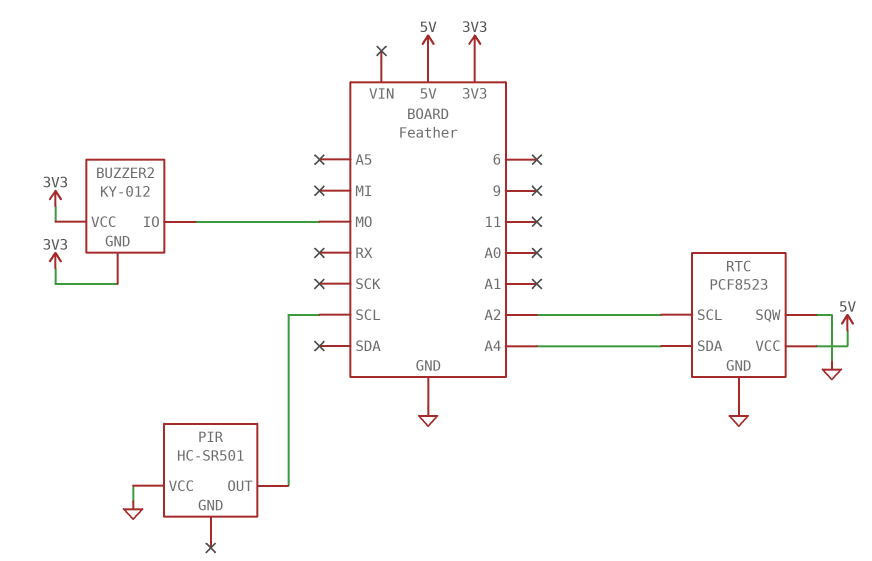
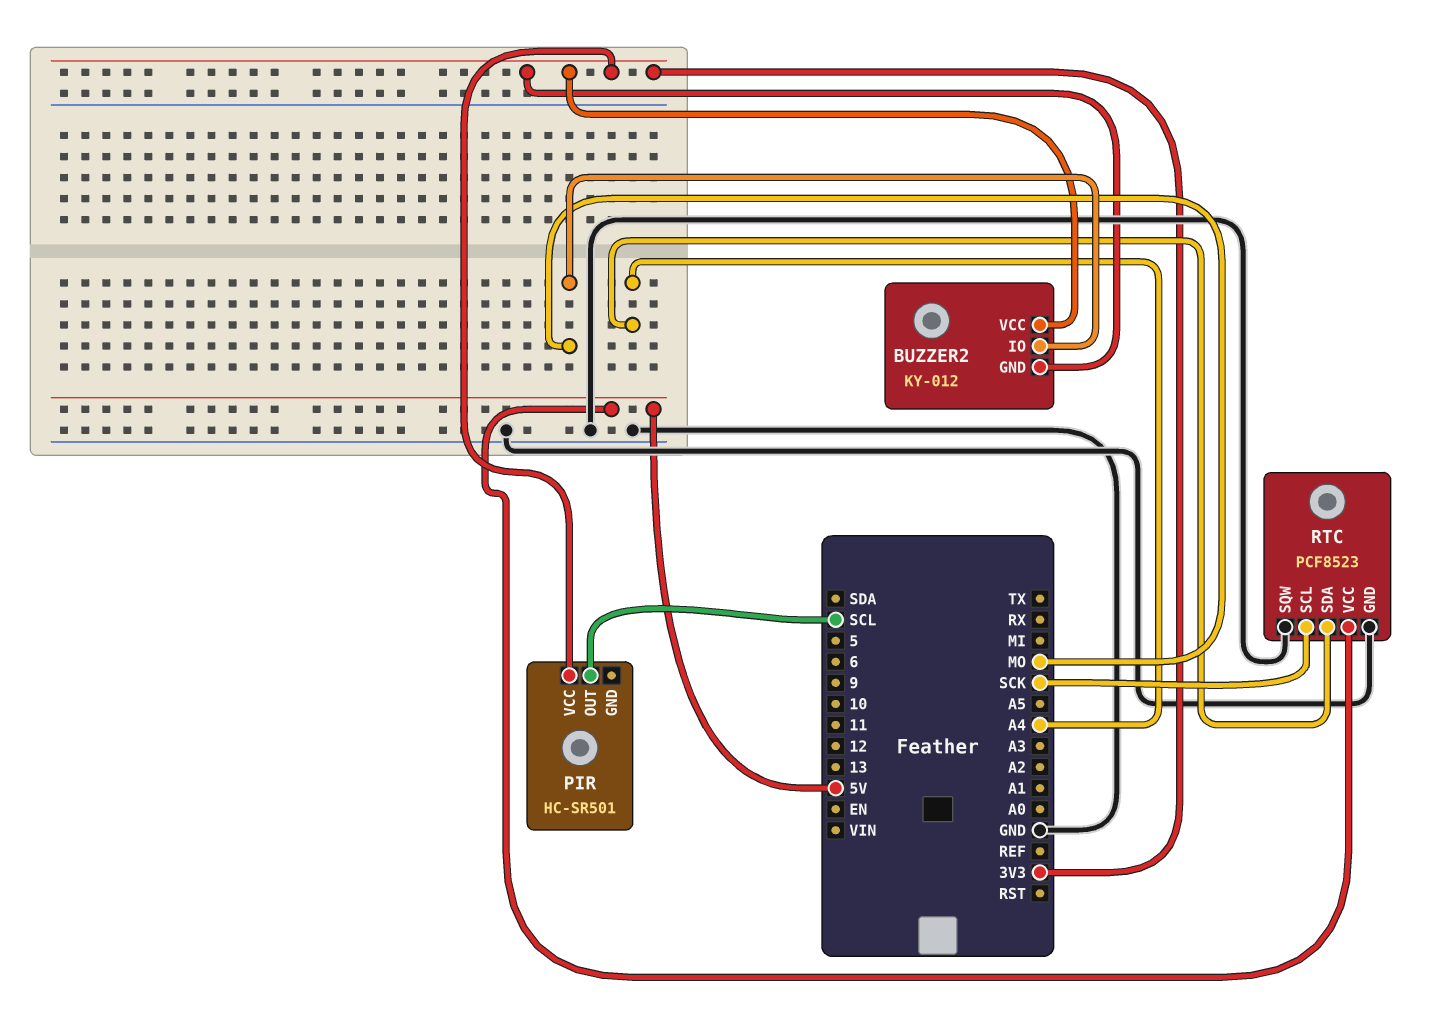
PIR pin VCC: GND -> 3V3
RTC pin SCL: A2 -> SCK

